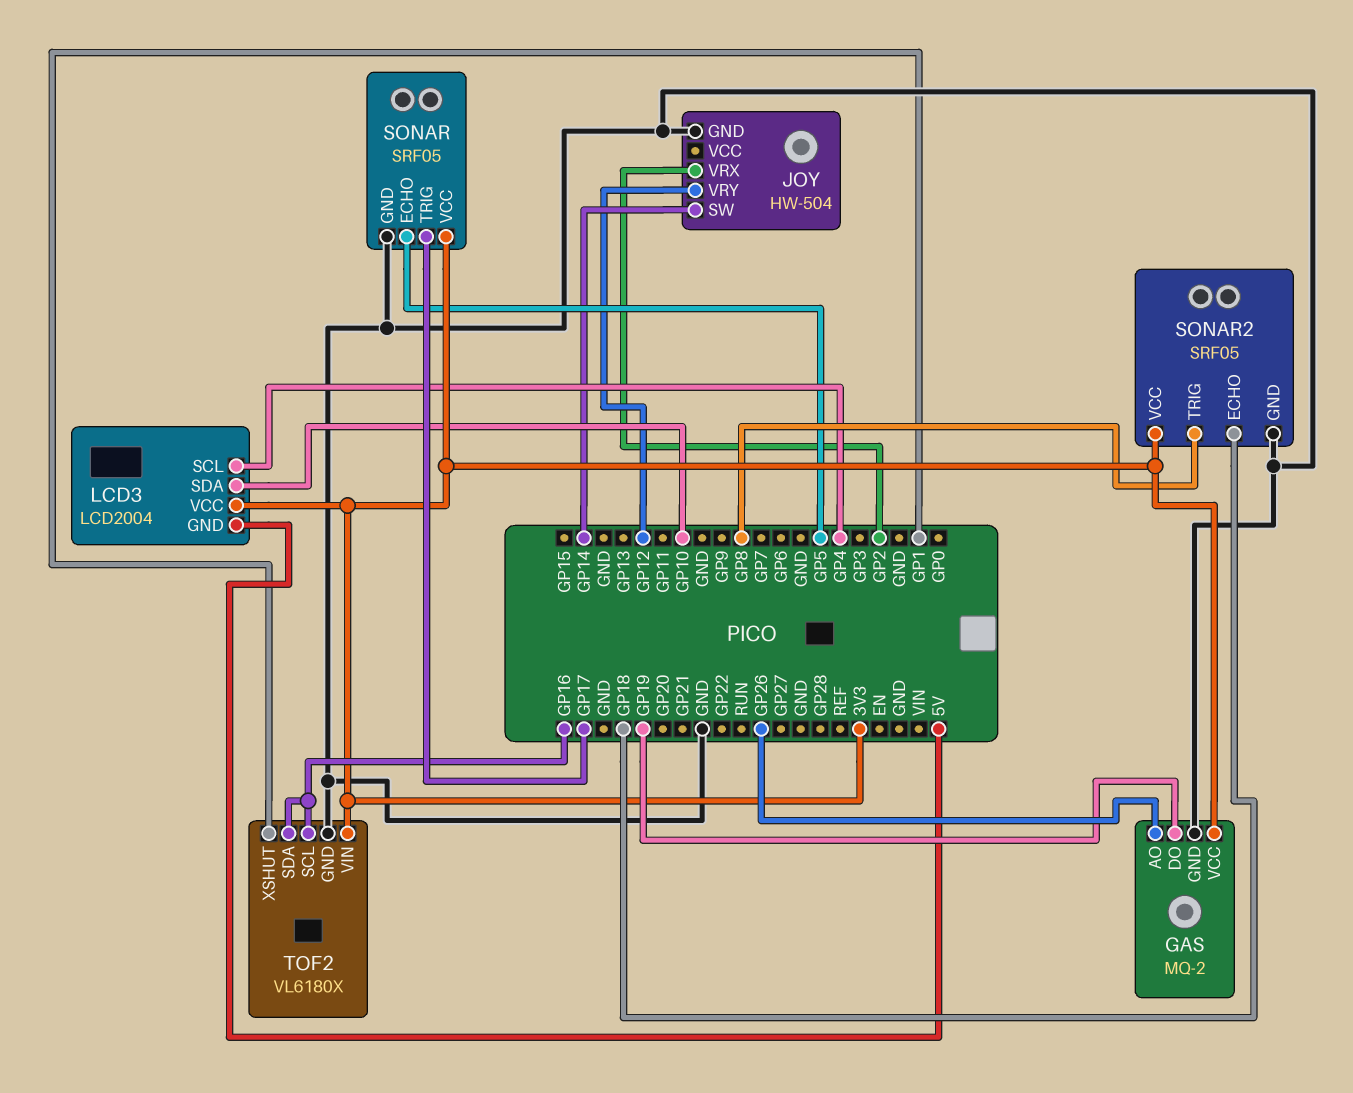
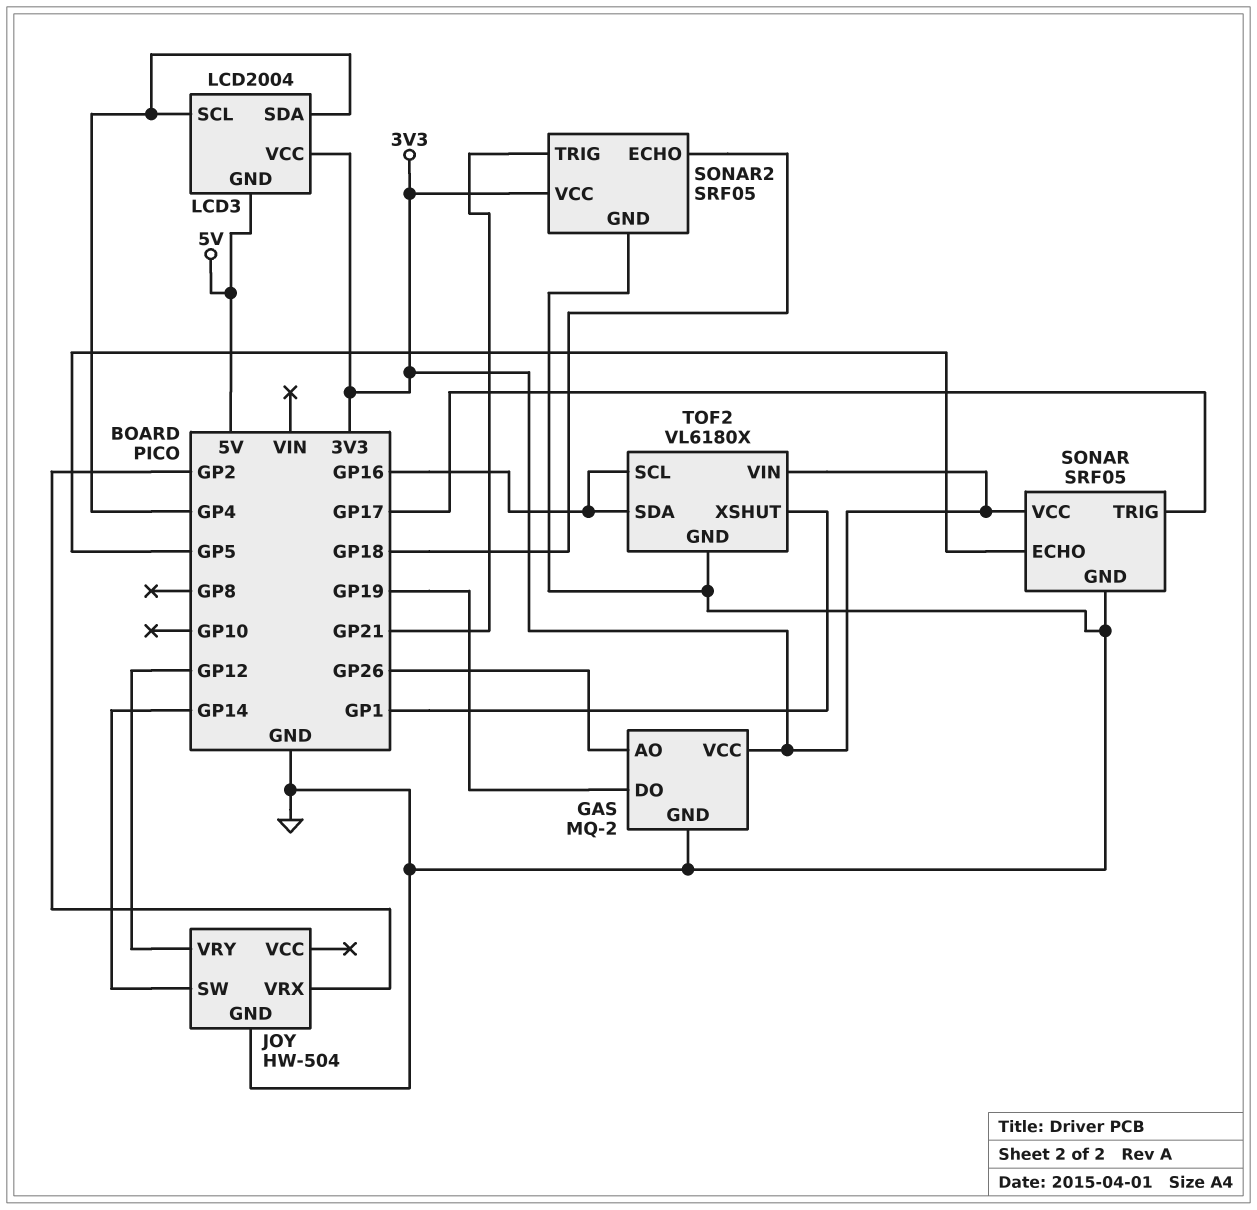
LCD3 pin SDA: GP10 -> GP4
SONAR2 pin TRIG: GP8 -> GP21

